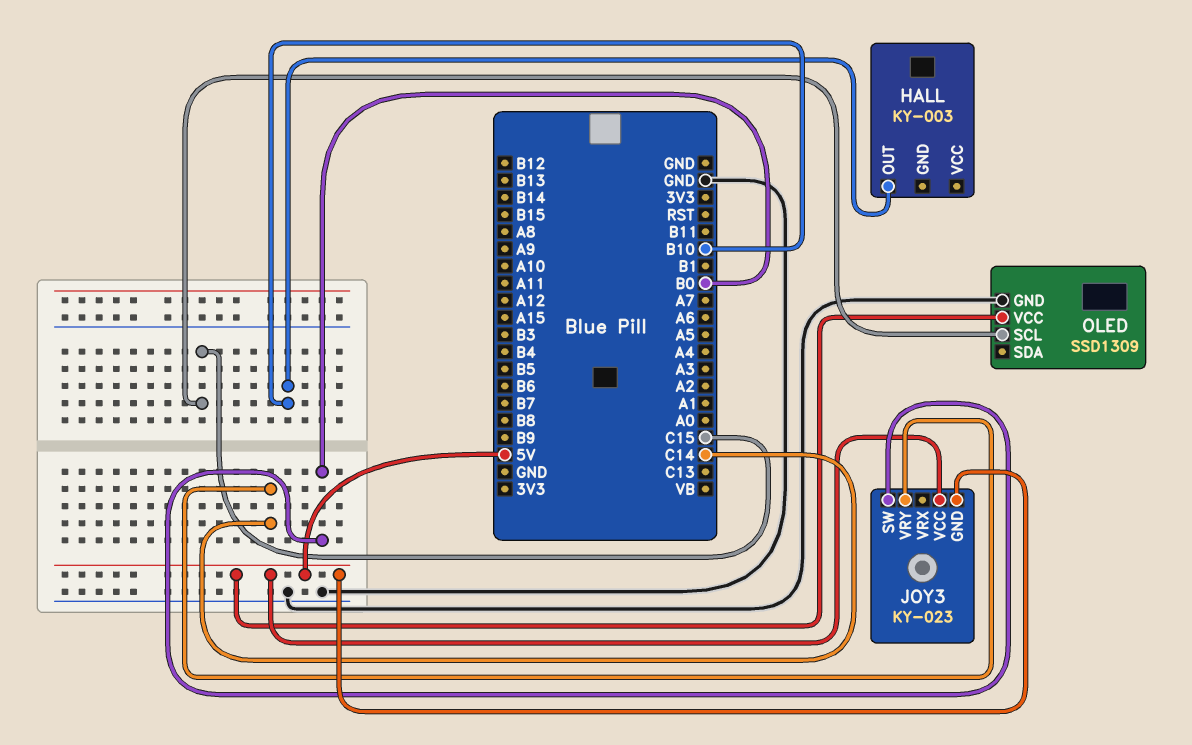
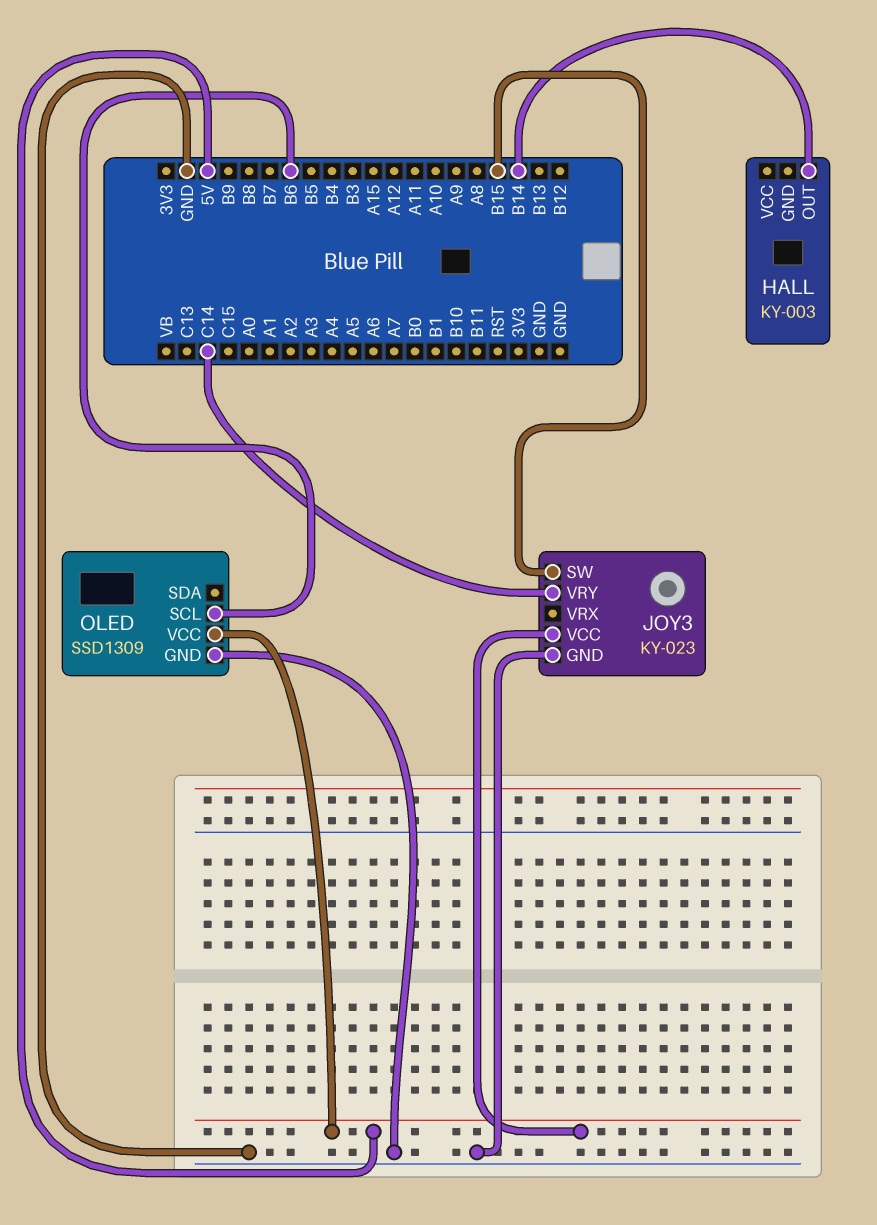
HALL pin OUT: B10 -> B14
JOY3 pin GND: 5V -> GND
JOY3 pin SW: B0 -> B15
OLED pin SCL: C15 -> B6

